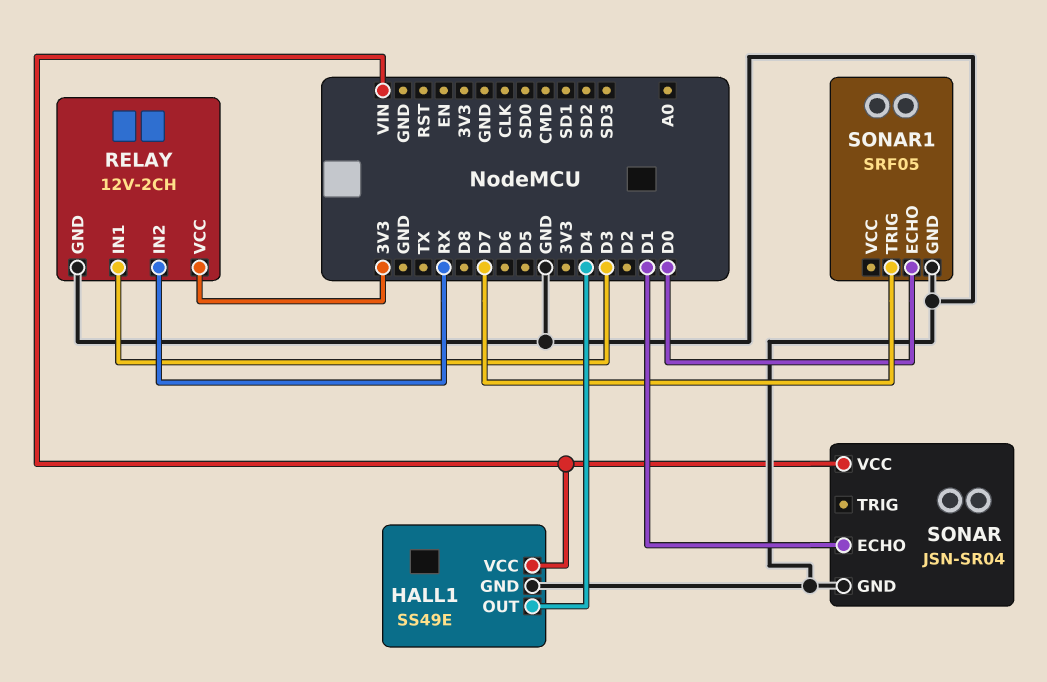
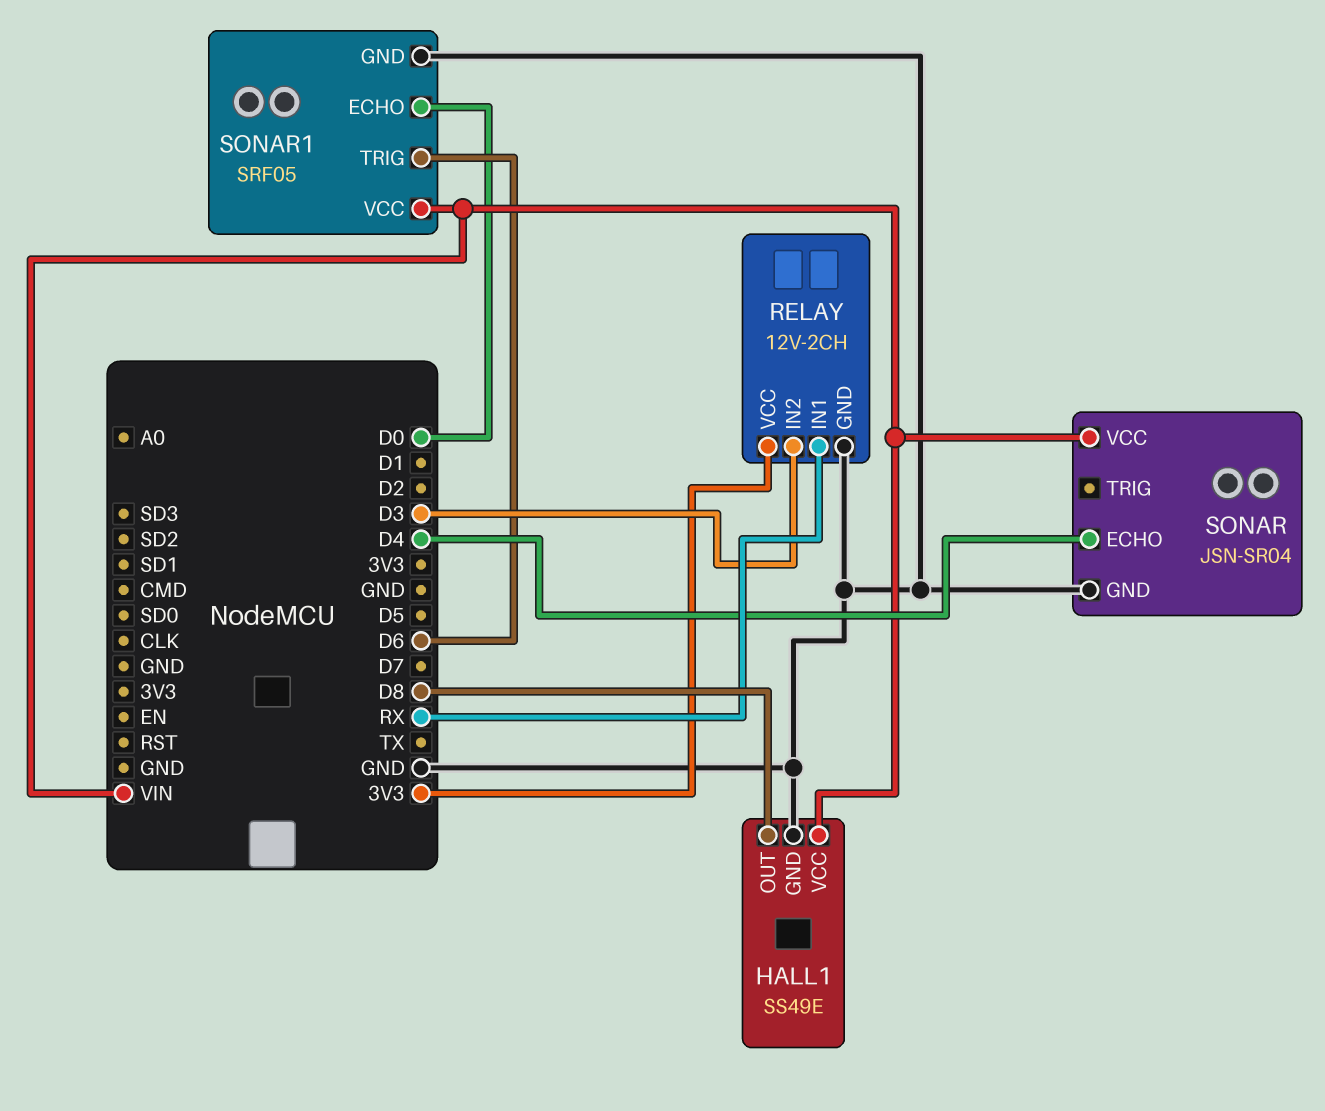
HALL1 pin OUT: D4 -> D8
RELAY pin IN1: D3 -> RX
RELAY pin IN2: RX -> D3
SONAR pin ECHO: D1 -> D4
SONAR1 pin TRIG: D7 -> D6
SONAR1 pin VCC: none -> VIN

